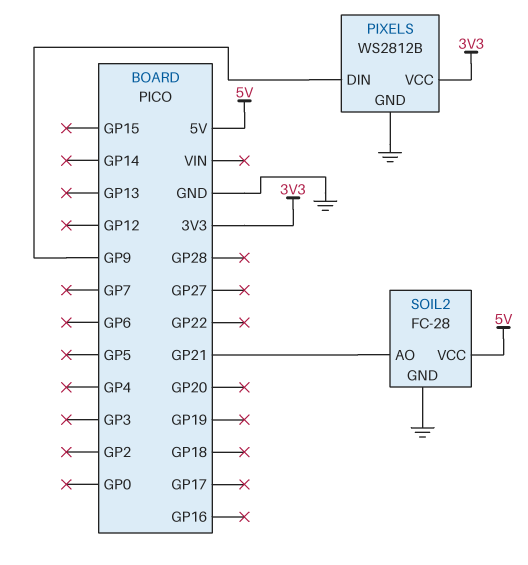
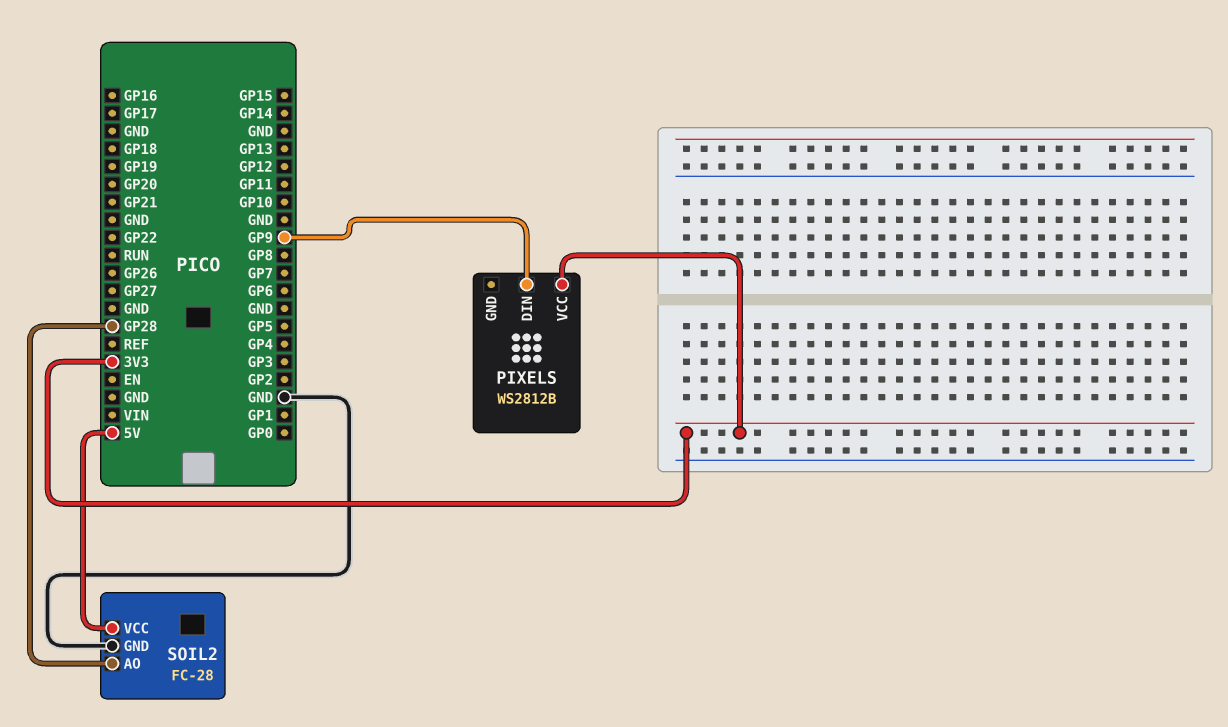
PIXELS pin GND: GND -> none
SOIL2 pin AO: GP21 -> GP28

